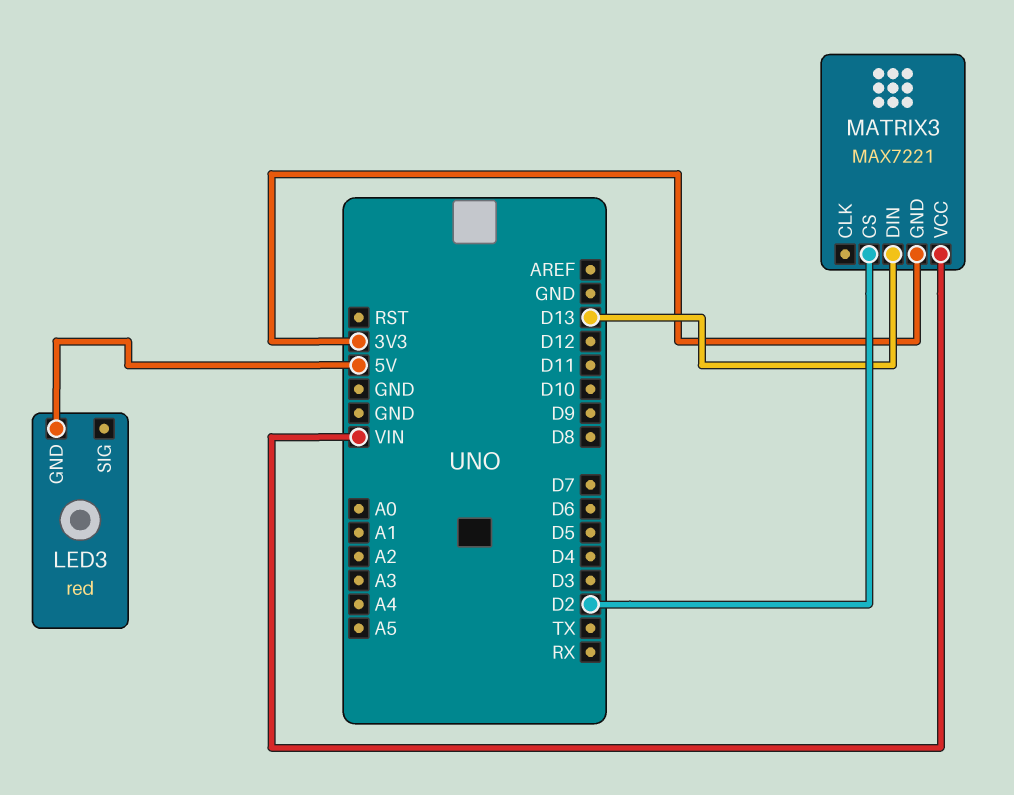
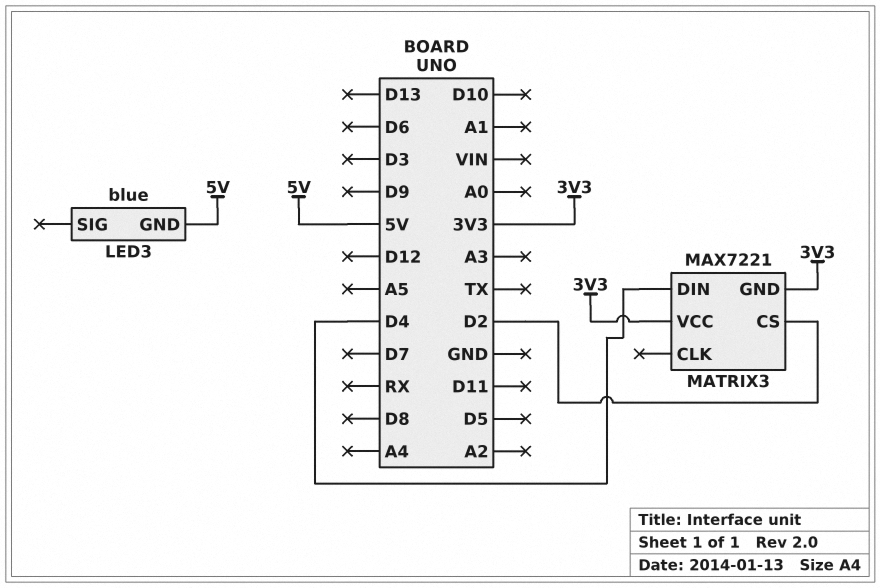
LED3: red -> blue
MATRIX3 pin DIN: D13 -> D4
MATRIX3 pin VCC: VIN -> 3V3

